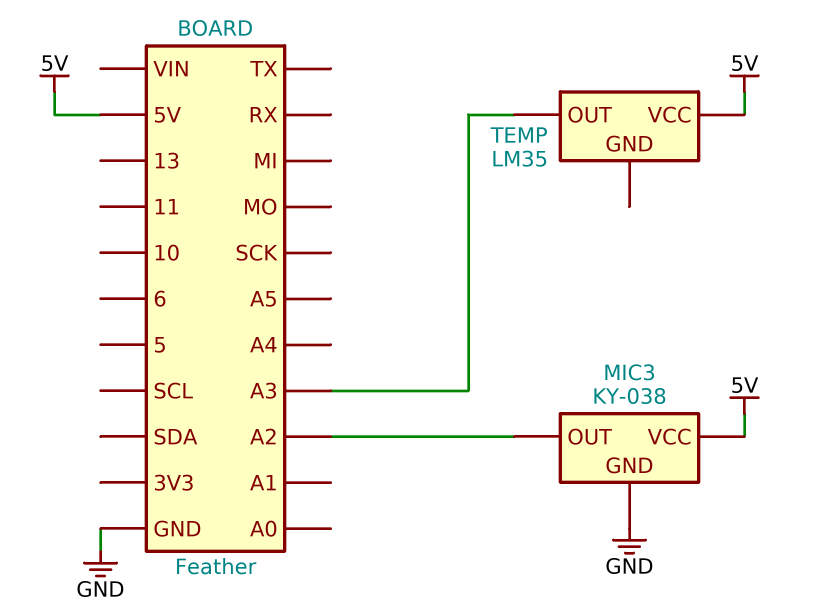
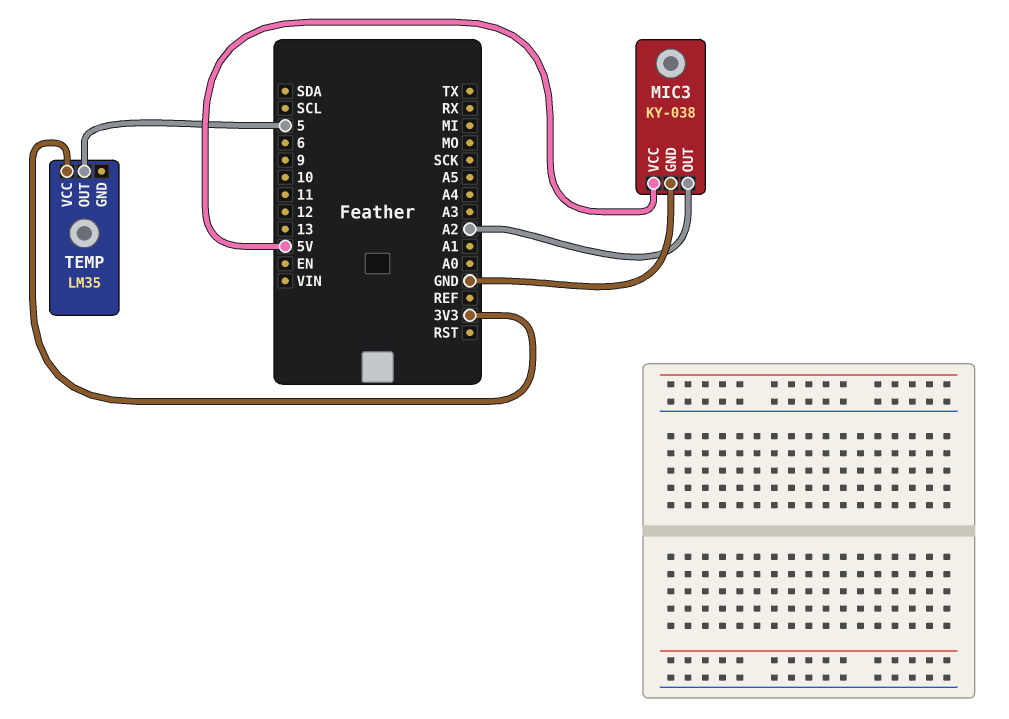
TEMP pin OUT: A3 -> 5
TEMP pin VCC: 5V -> 3V3

